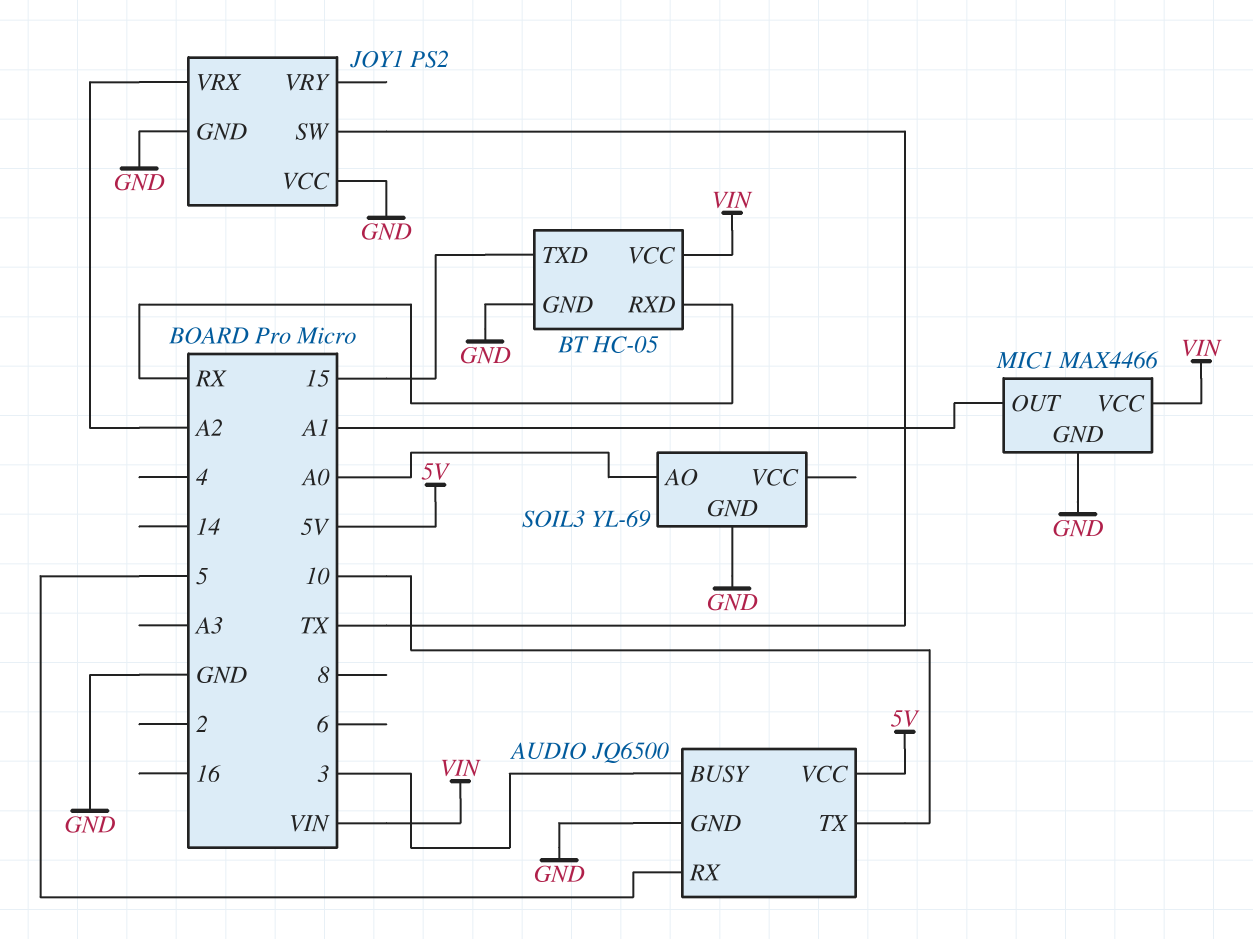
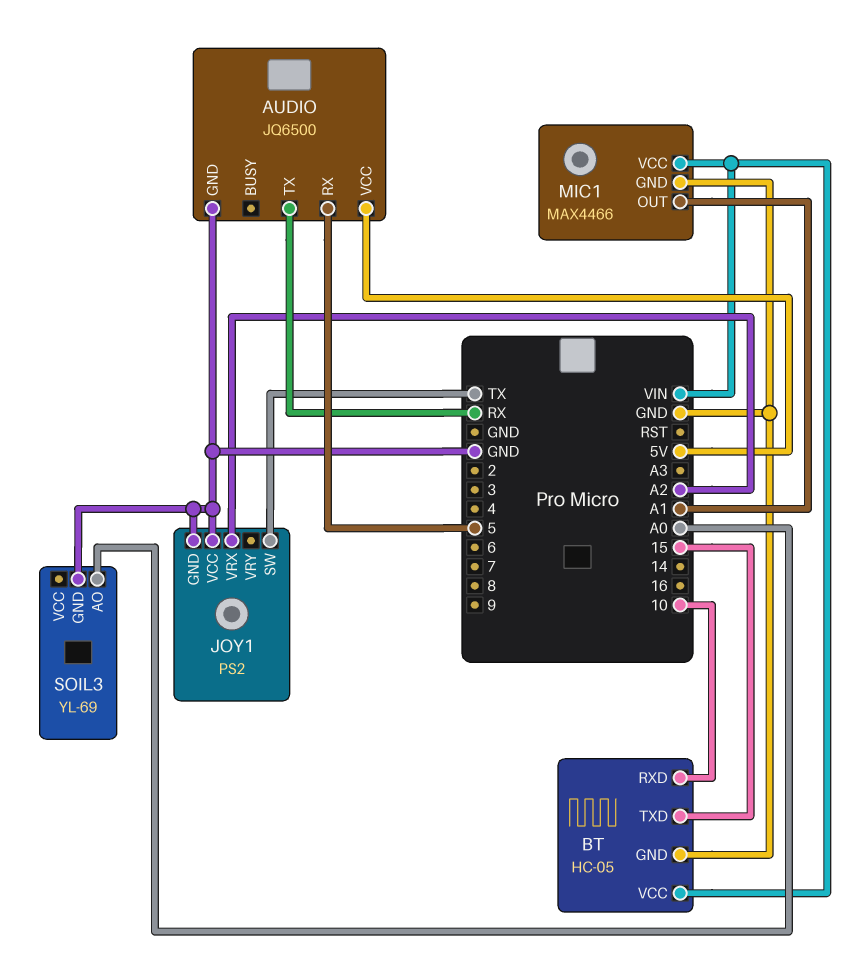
AUDIO pin BUSY: 3 -> none
AUDIO pin TX: 10 -> RX
BT pin RXD: RX -> 10

